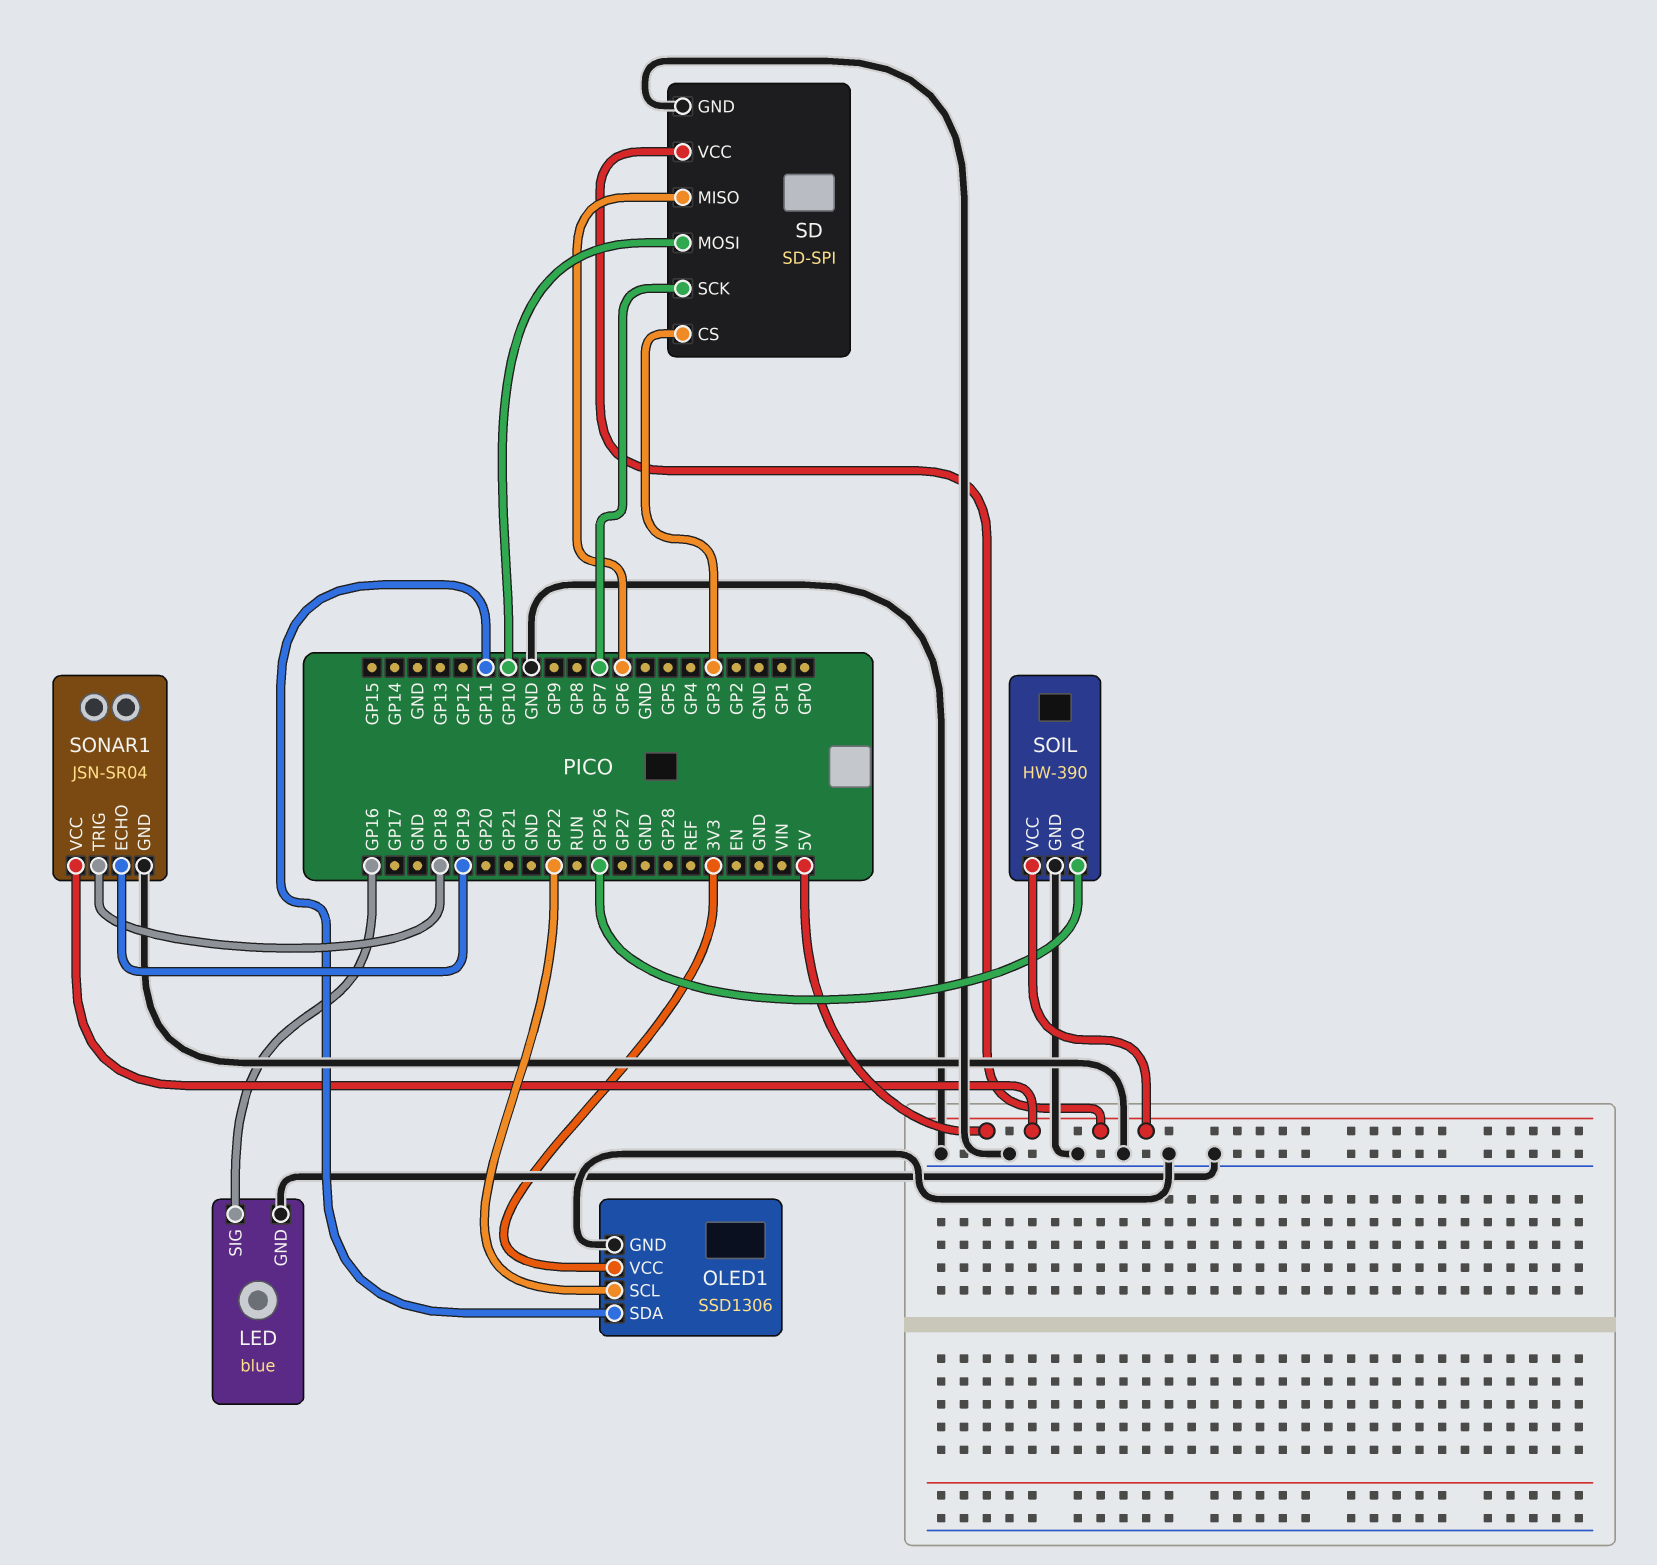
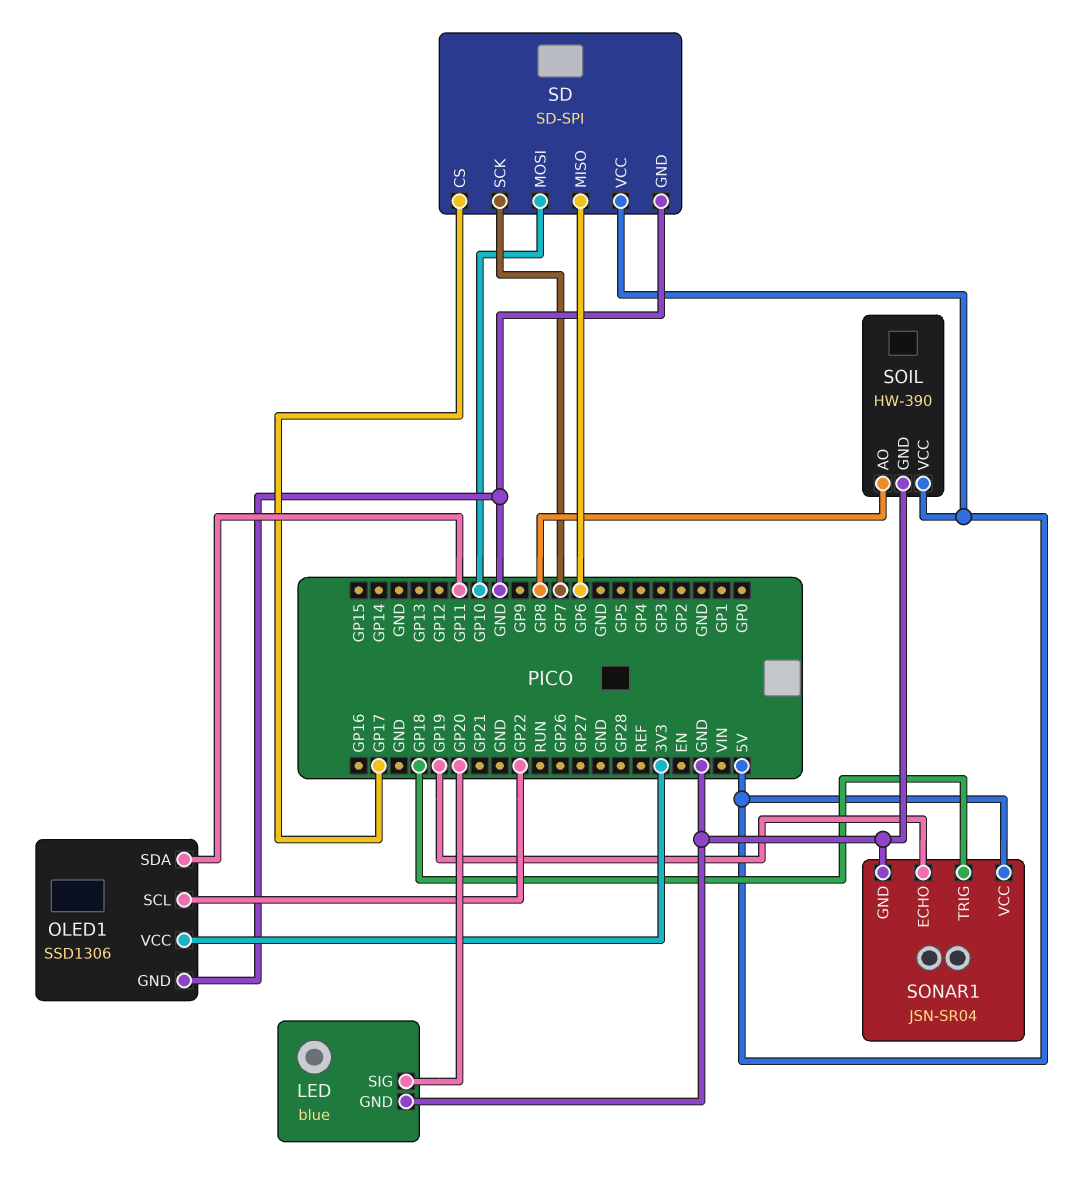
LED pin SIG: GP16 -> GP20
SD pin CS: GP3 -> GP17
SOIL pin AO: GP26 -> GP8

